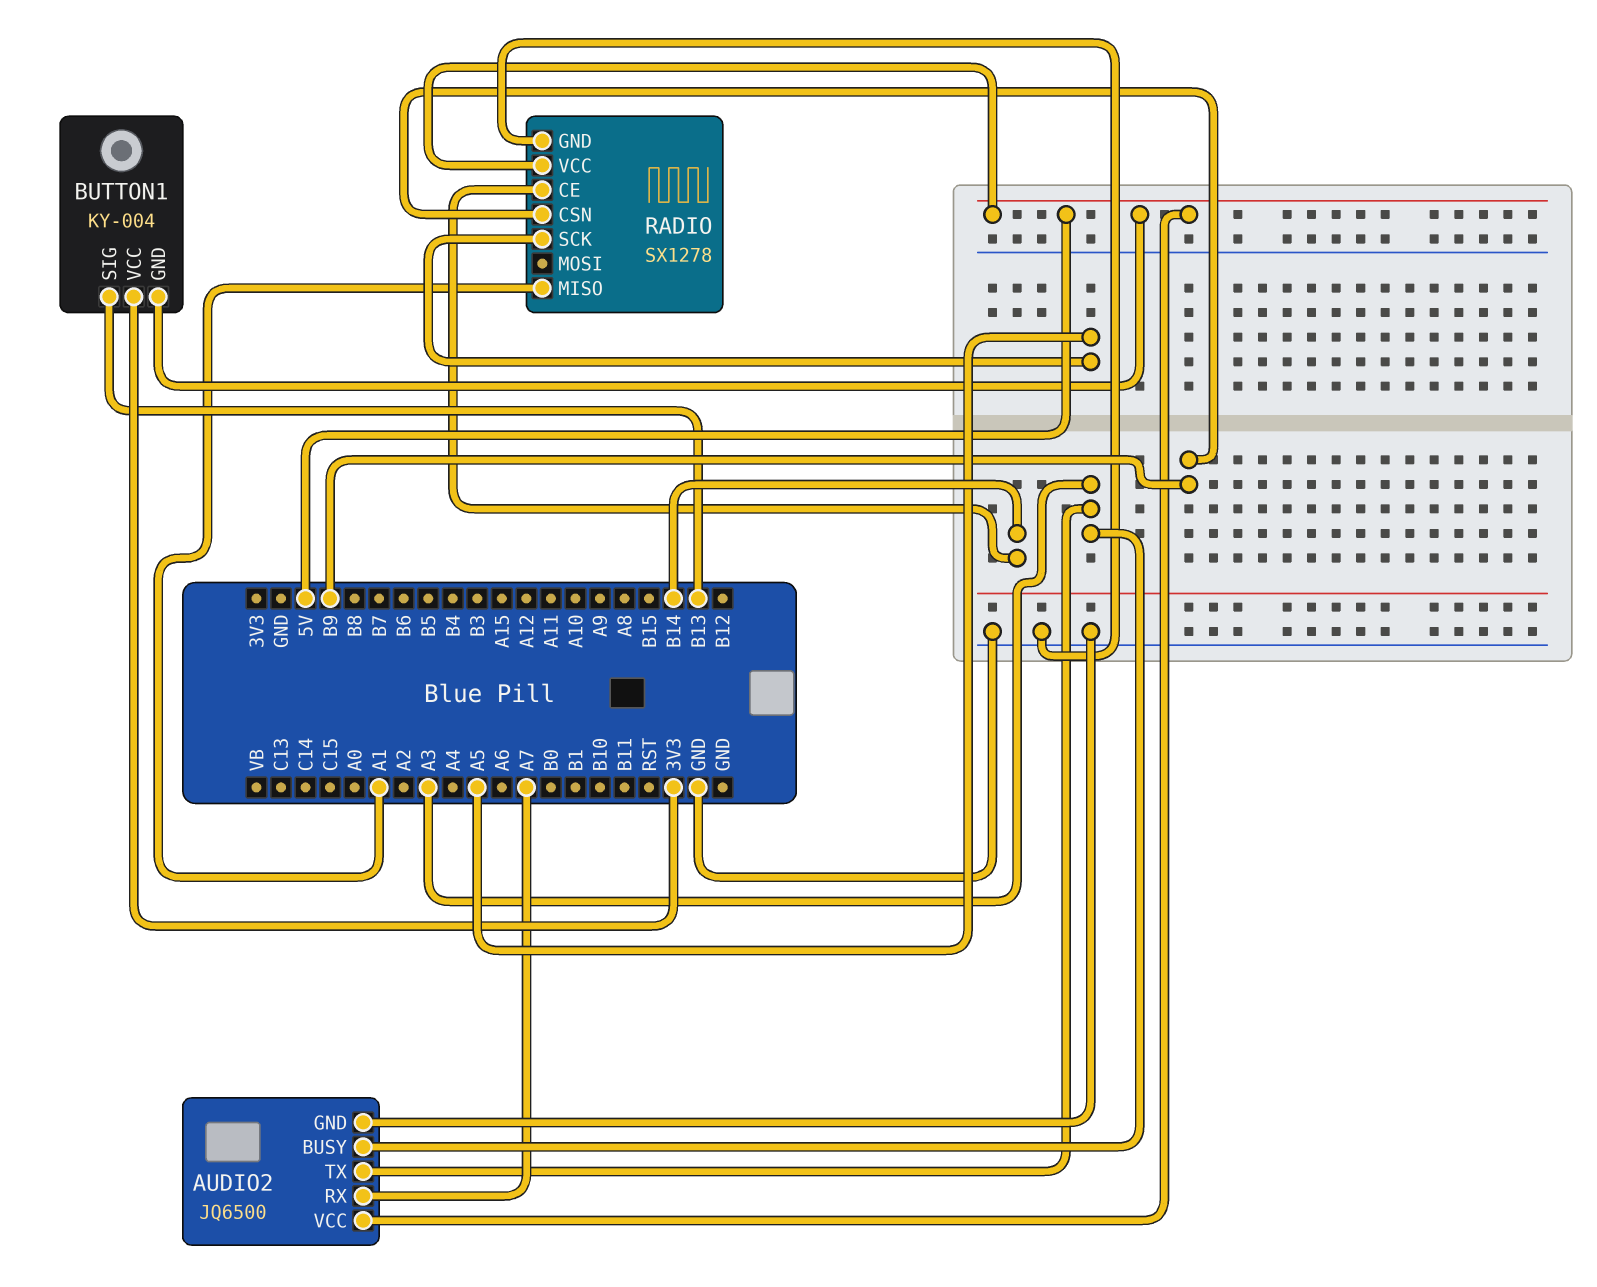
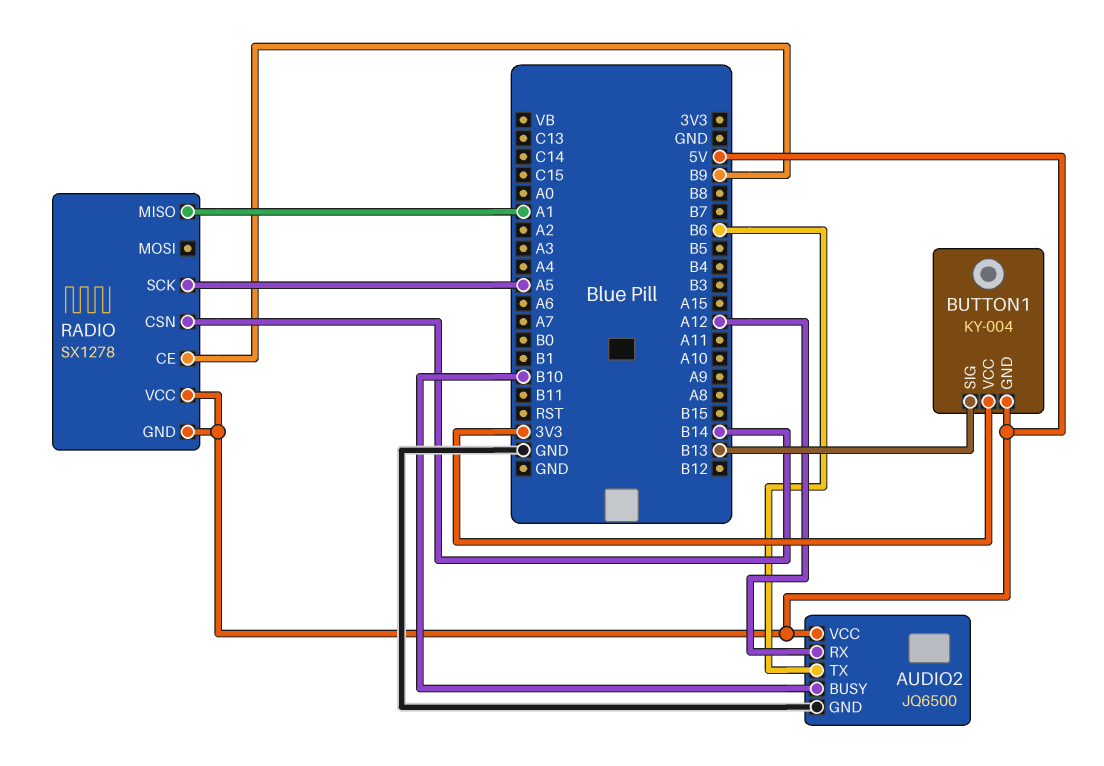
AUDIO2 pin BUSY: A3 -> B10
AUDIO2 pin RX: A7 -> A12
AUDIO2 pin TX: A3 -> B6
RADIO pin CE: B14 -> B9
RADIO pin CSN: B9 -> B14
RADIO pin GND: GND -> 5V

